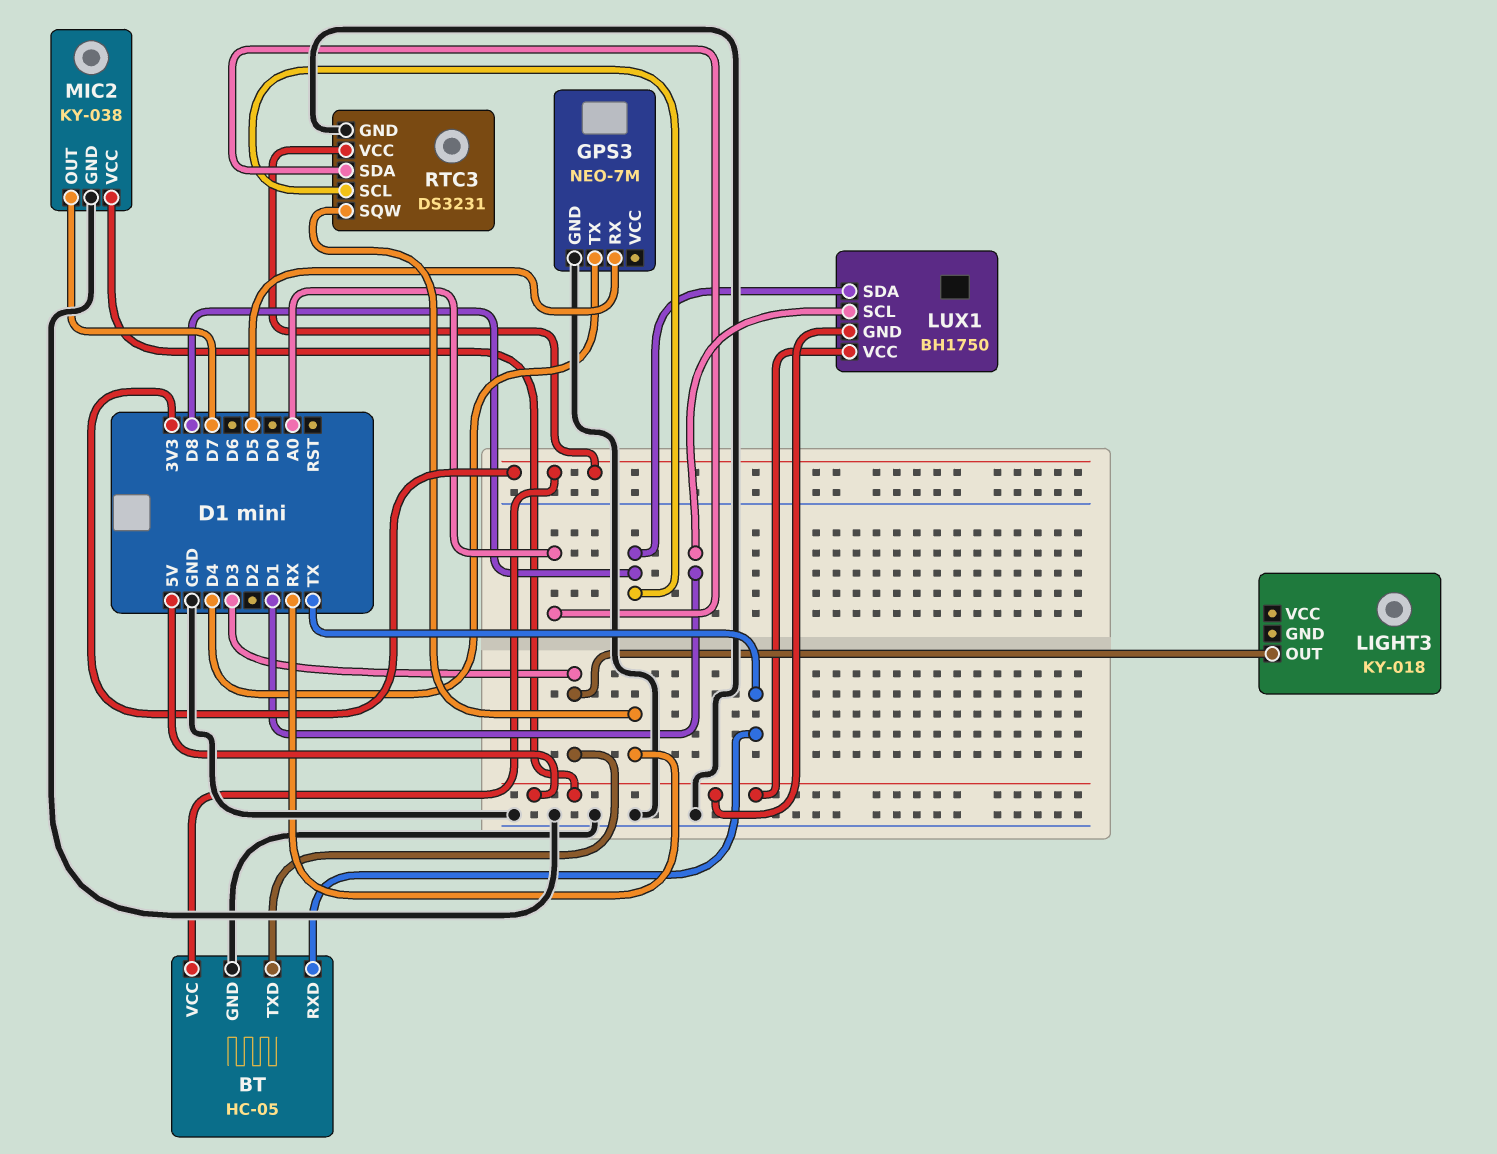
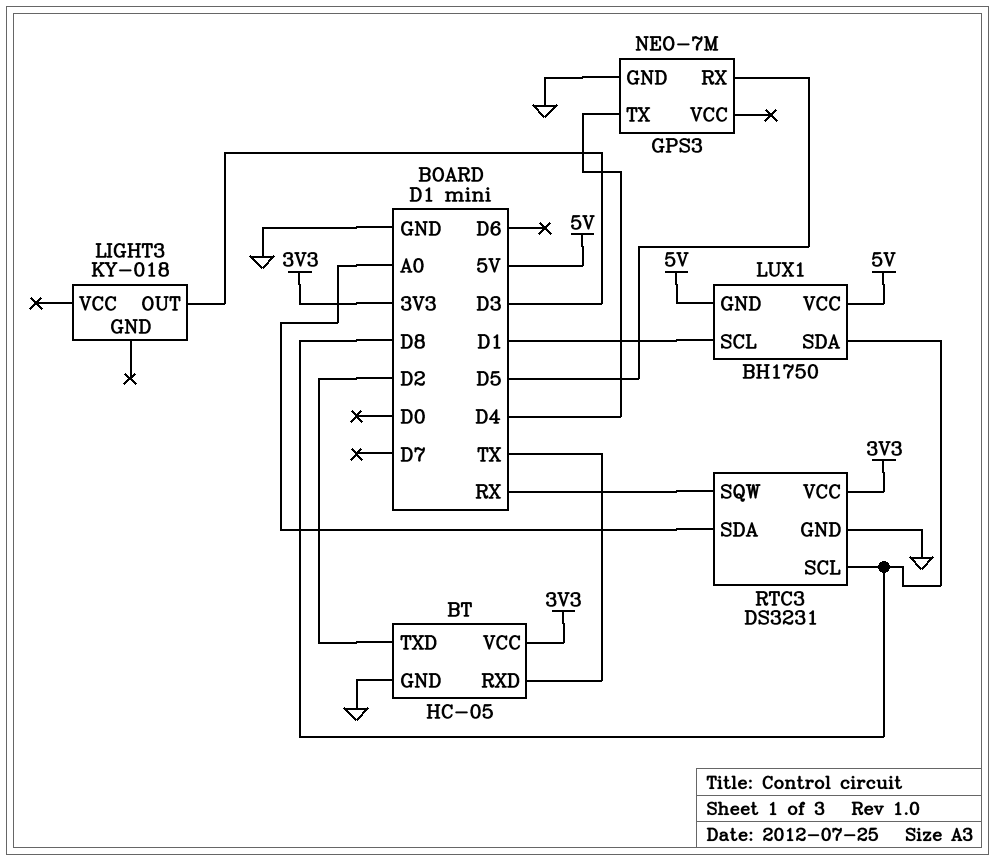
BT pin TXD: D3 -> D2
MIC2: KY-038 -> none
MIC2 pin GND: GND -> none
MIC2 pin OUT: D7 -> none
MIC2 pin VCC: 5V -> none

